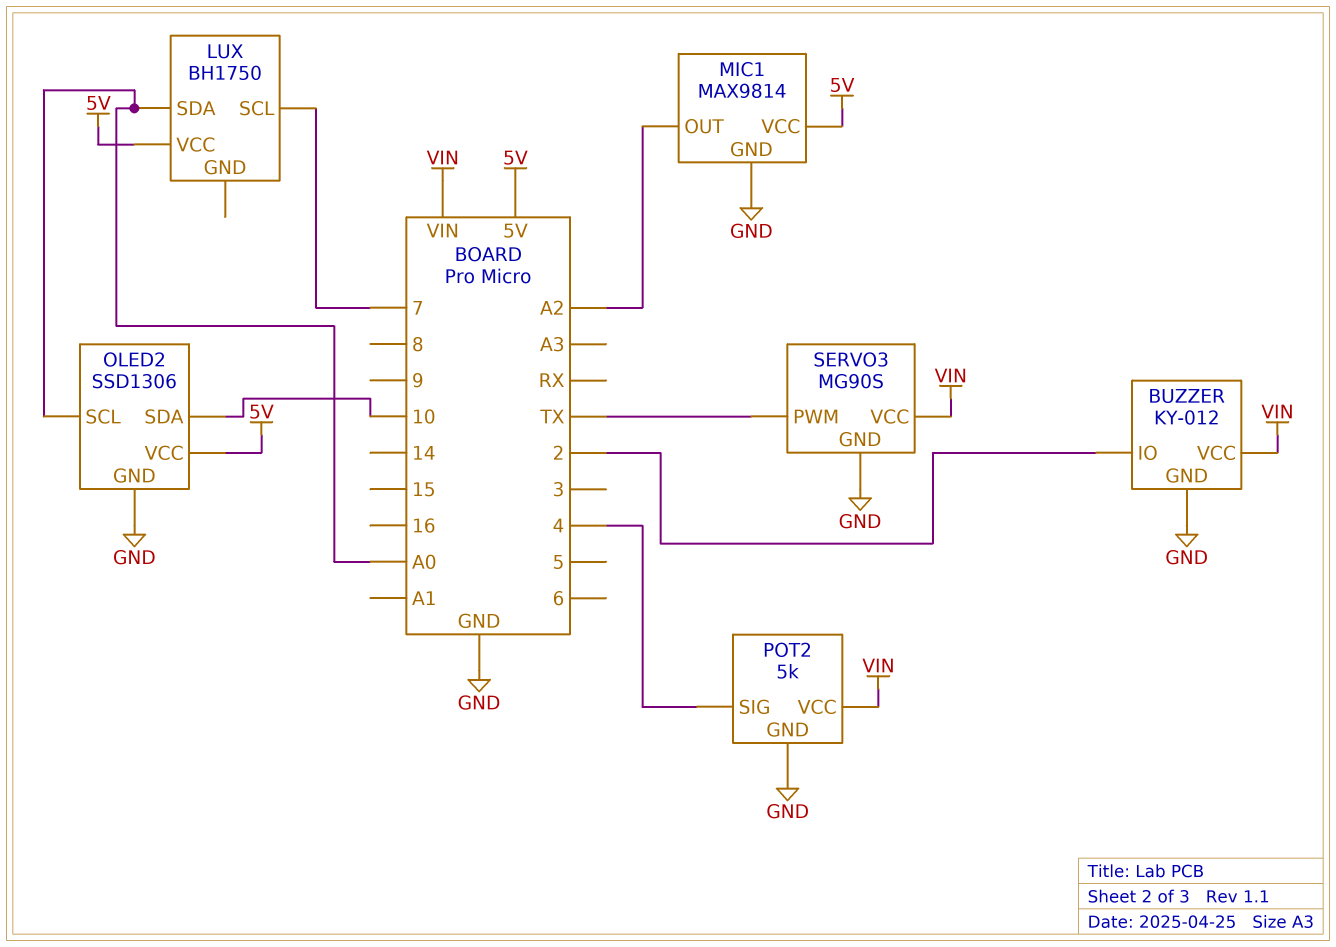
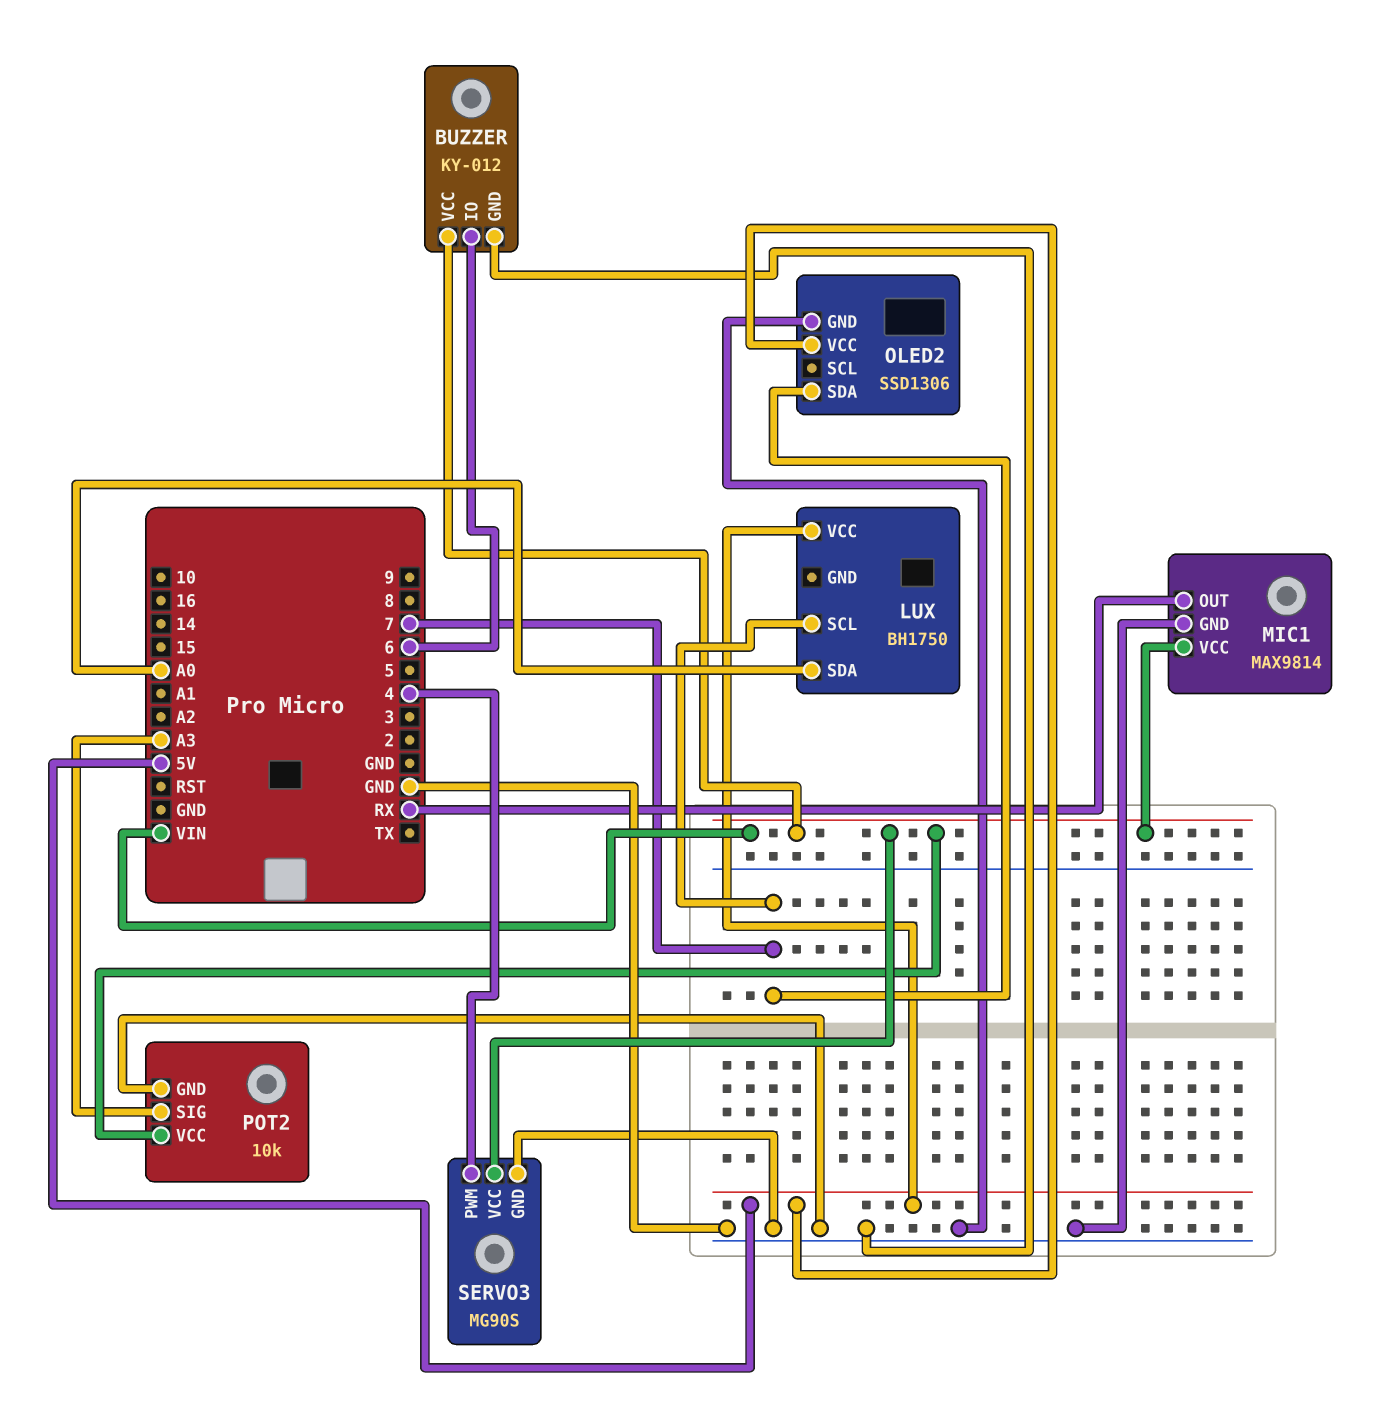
BUZZER pin IO: 2 -> 6
MIC1 pin OUT: A2 -> RX
MIC1 pin VCC: 5V -> VIN
OLED2 pin SCL: A0 -> none
OLED2 pin SDA: 10 -> 7
POT2: 5k -> 10k
POT2 pin SIG: 4 -> A3
SERVO3 pin PWM: TX -> 4

